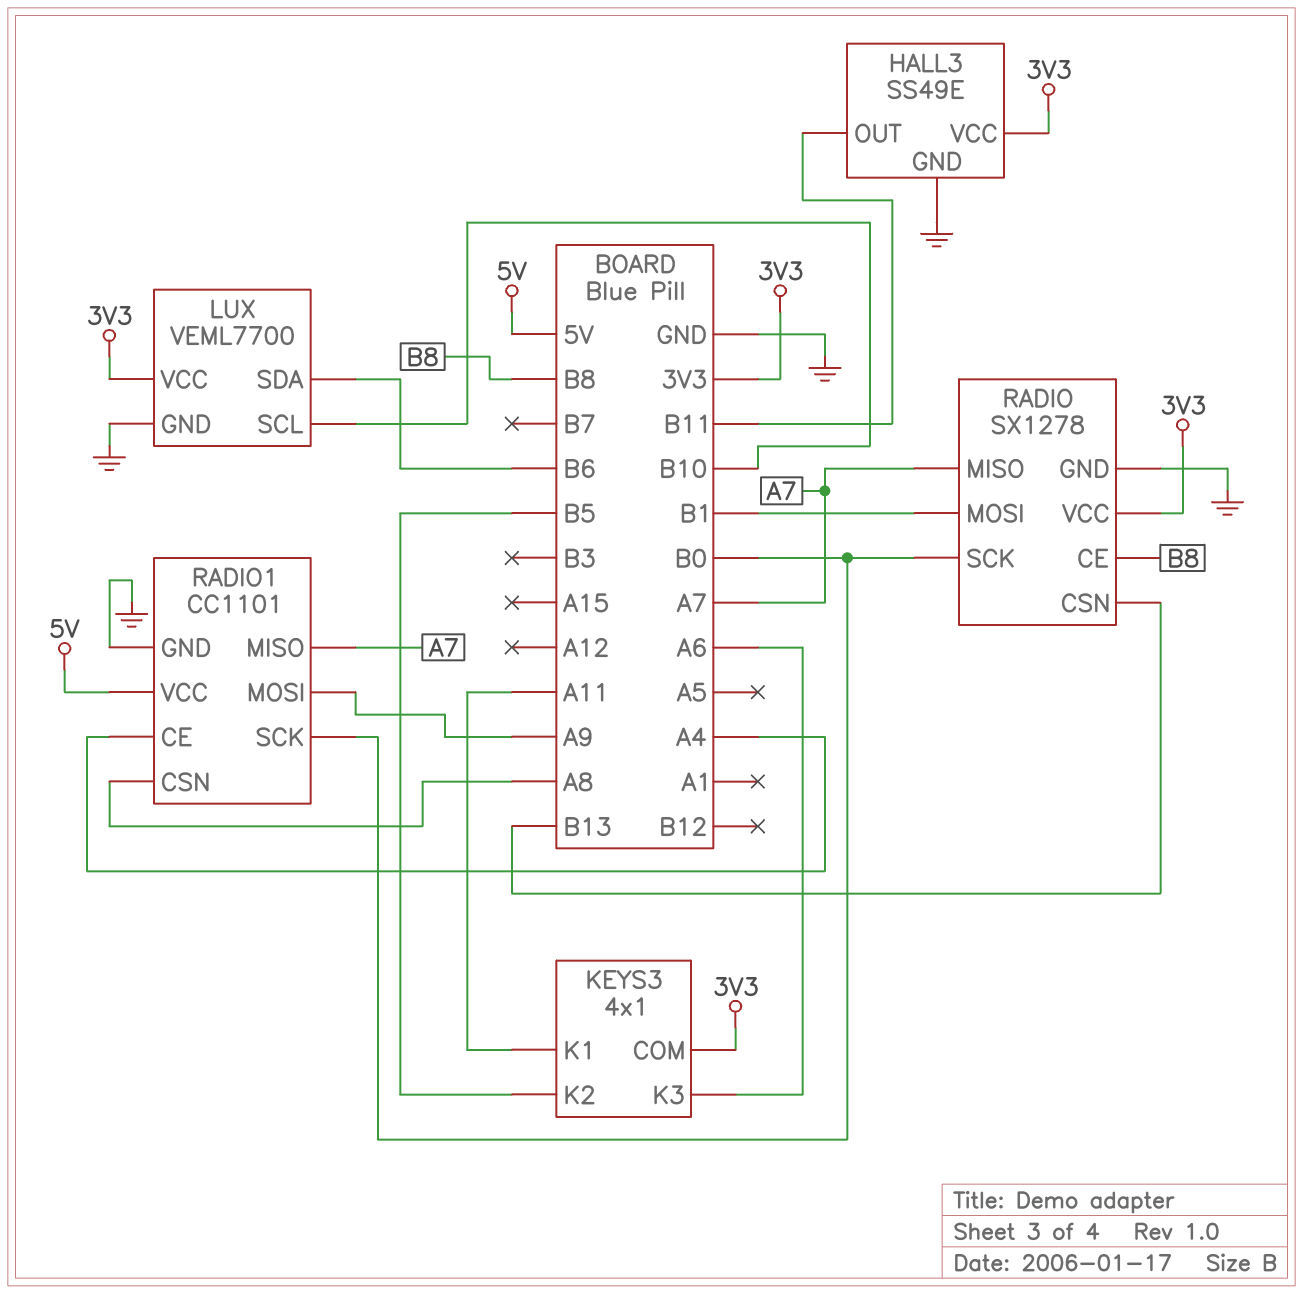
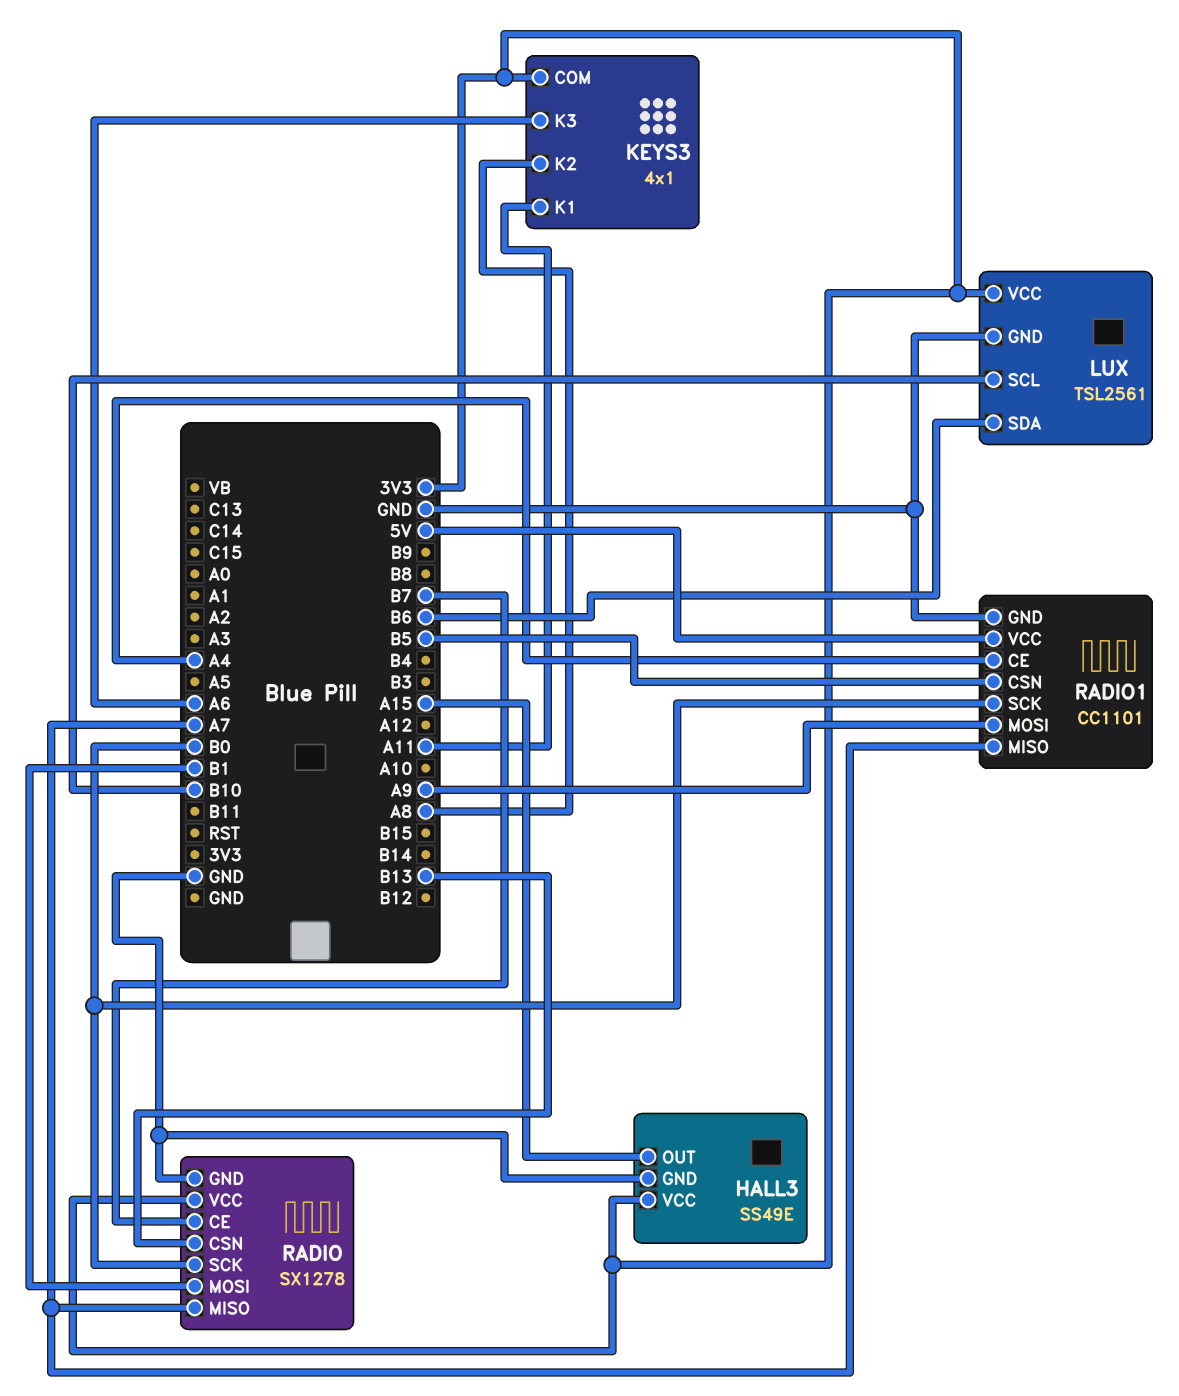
HALL3 pin OUT: B11 -> A15
KEYS3 pin K2: B5 -> A8
LUX: VEML7700 -> TSL2561
RADIO pin CE: B8 -> B7
RADIO1 pin CSN: A8 -> B5

